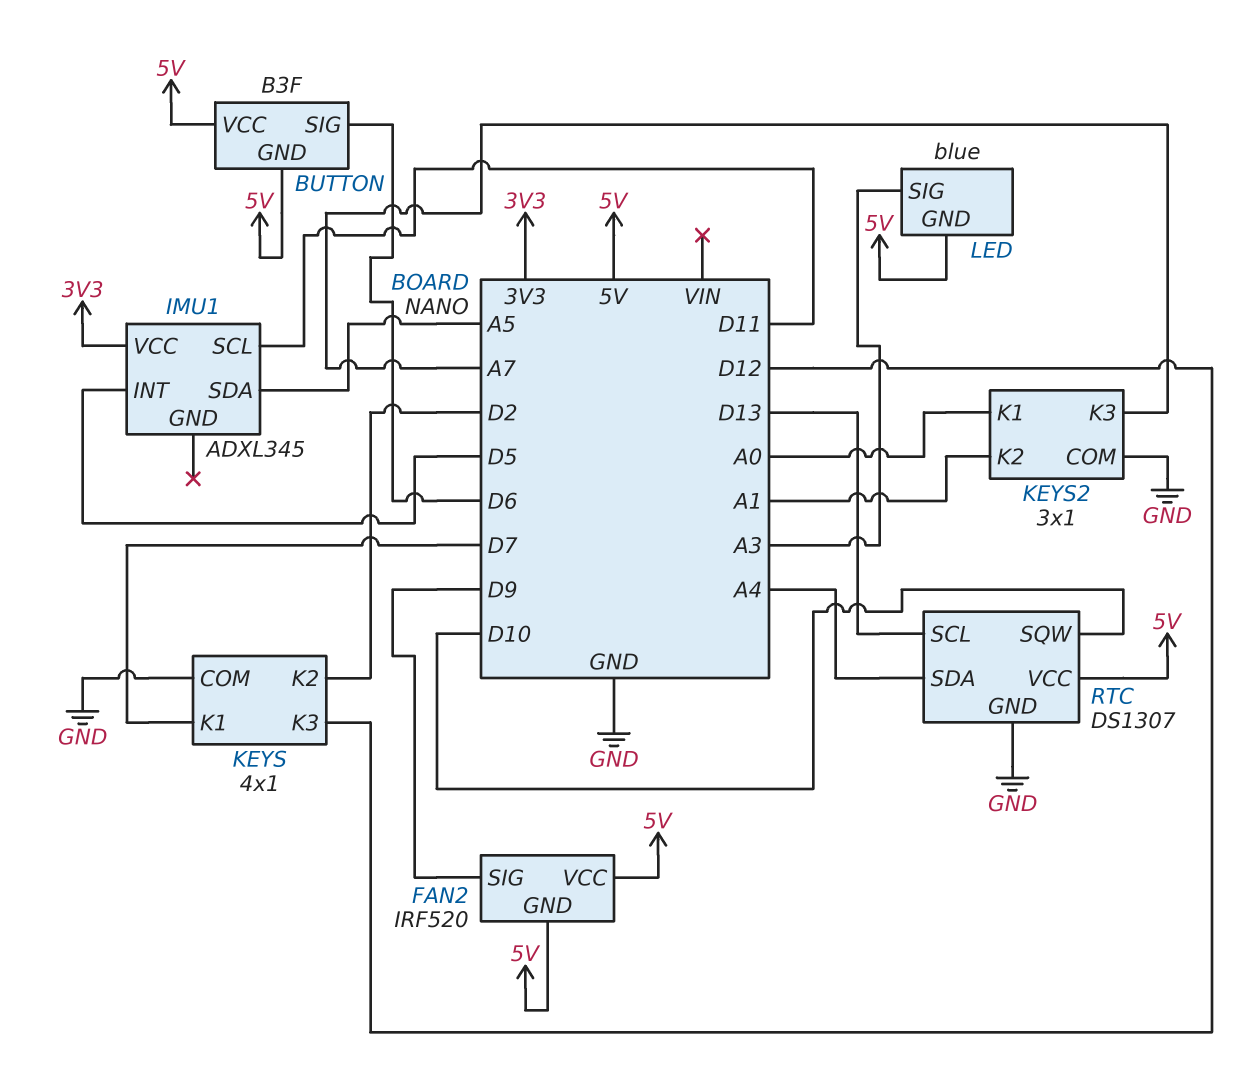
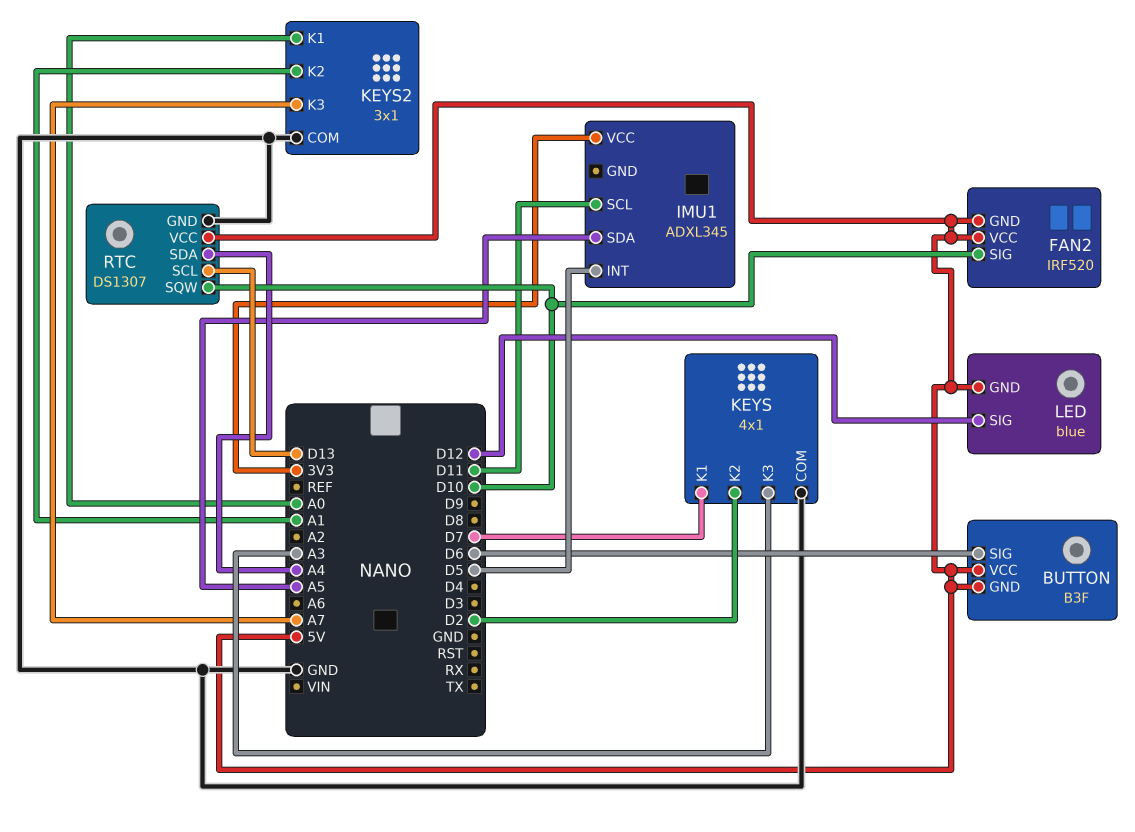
FAN2 pin SIG: D9 -> D10
KEYS pin K3: D12 -> A3
LED pin SIG: A3 -> D12

